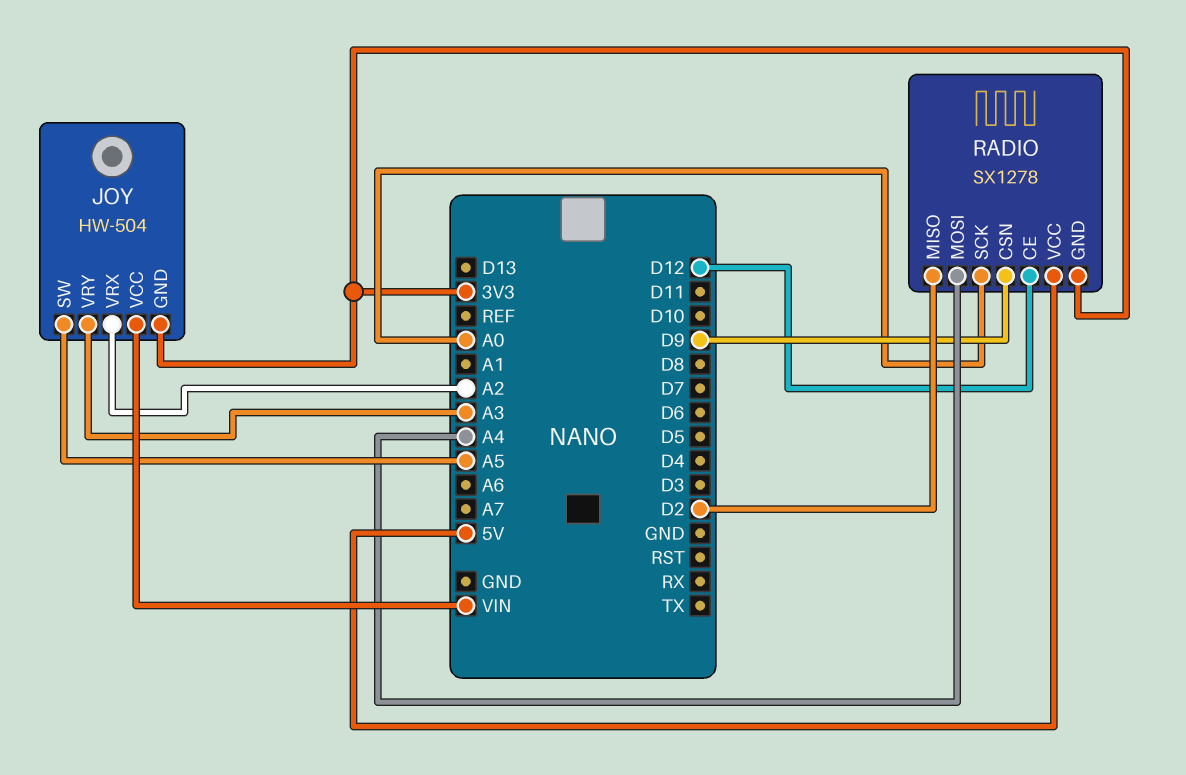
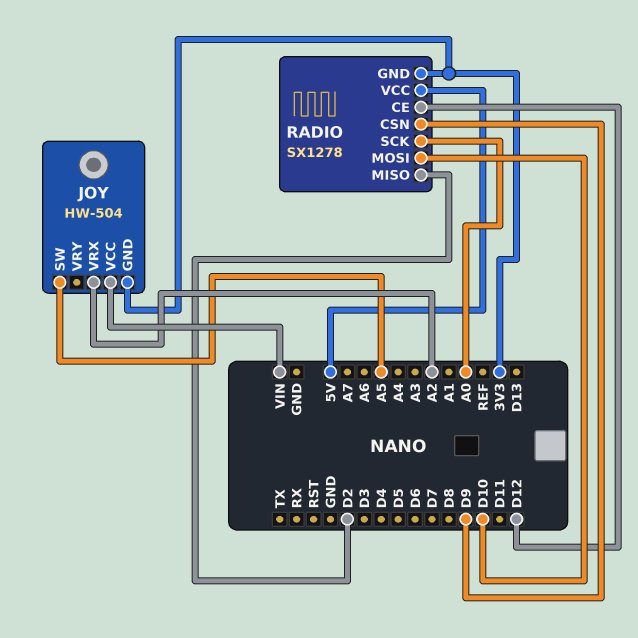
JOY pin VRY: A3 -> none
RADIO pin MOSI: A4 -> D10

